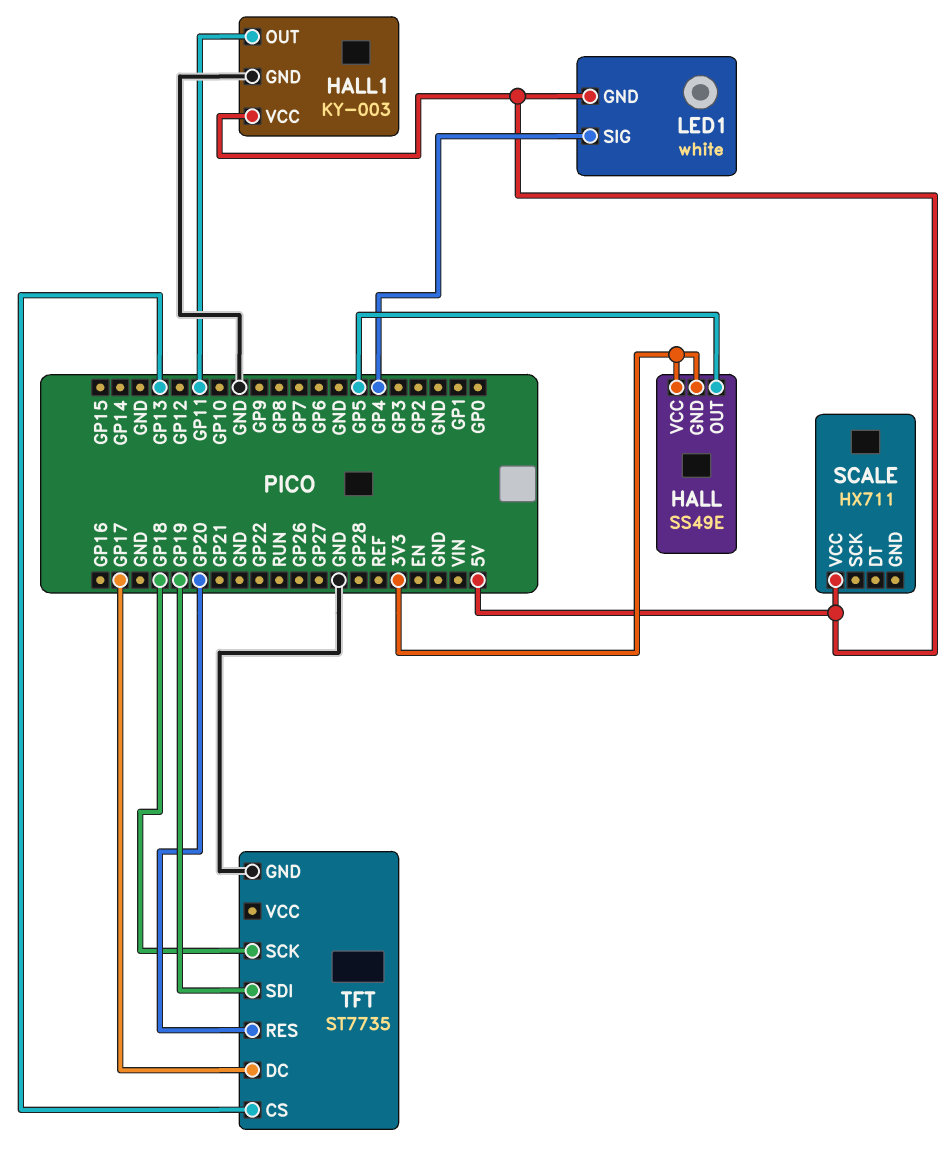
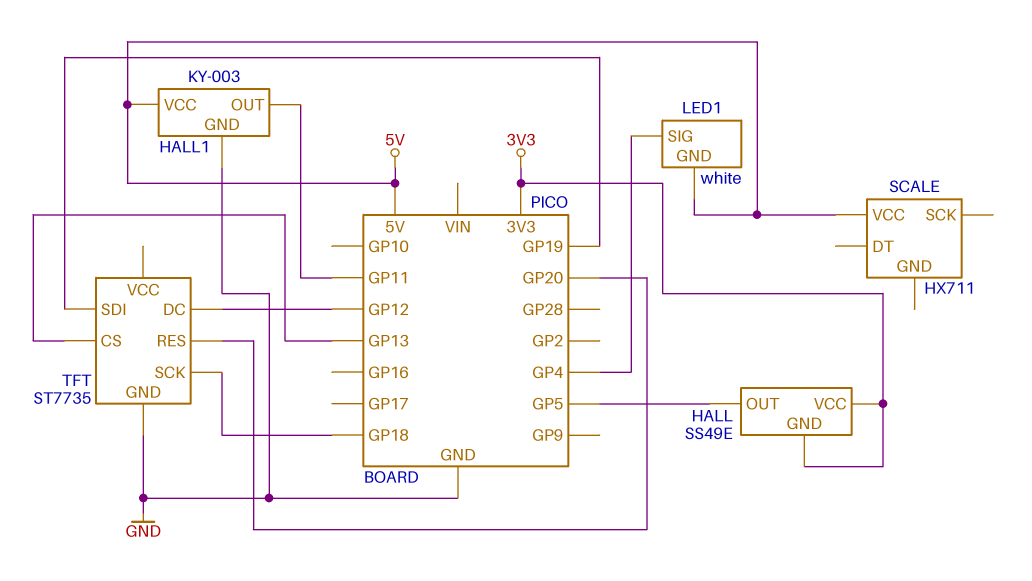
TFT pin DC: GP17 -> GP12

